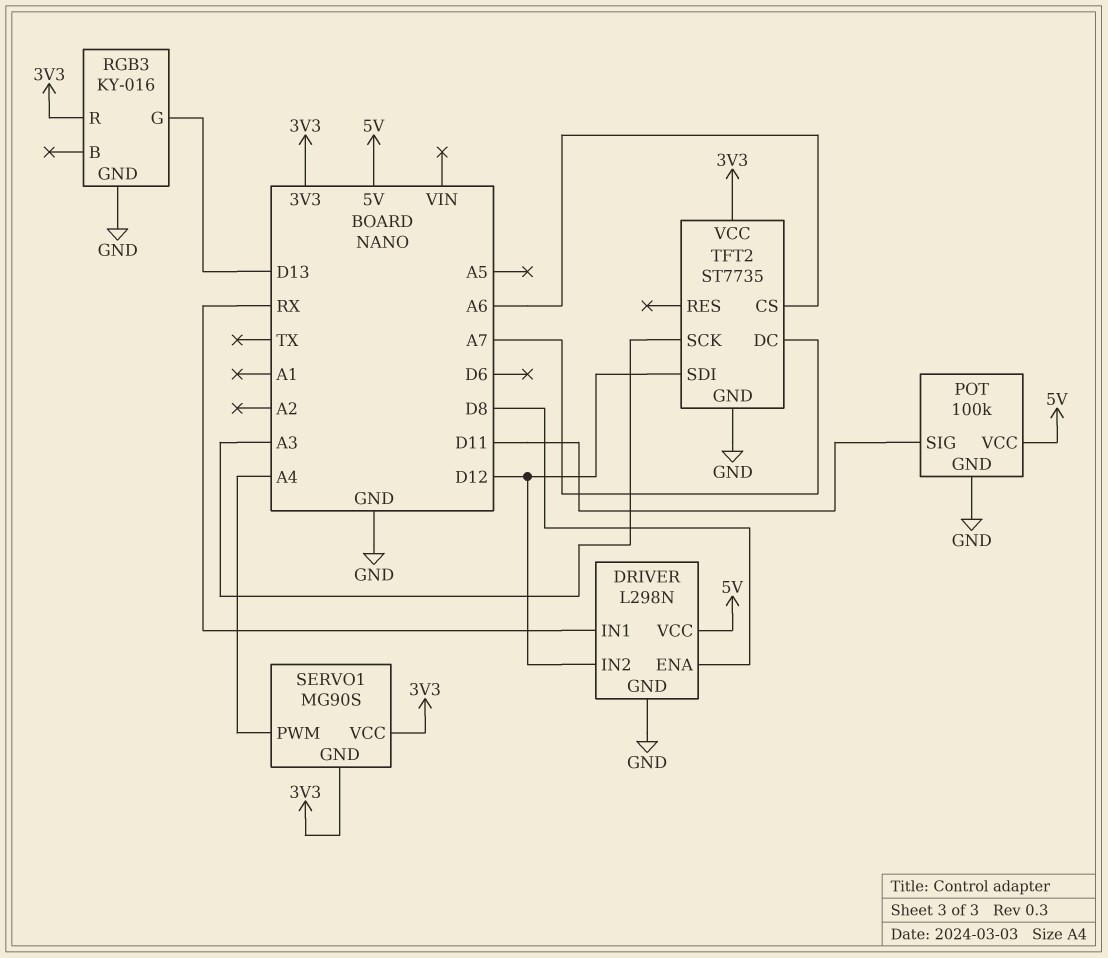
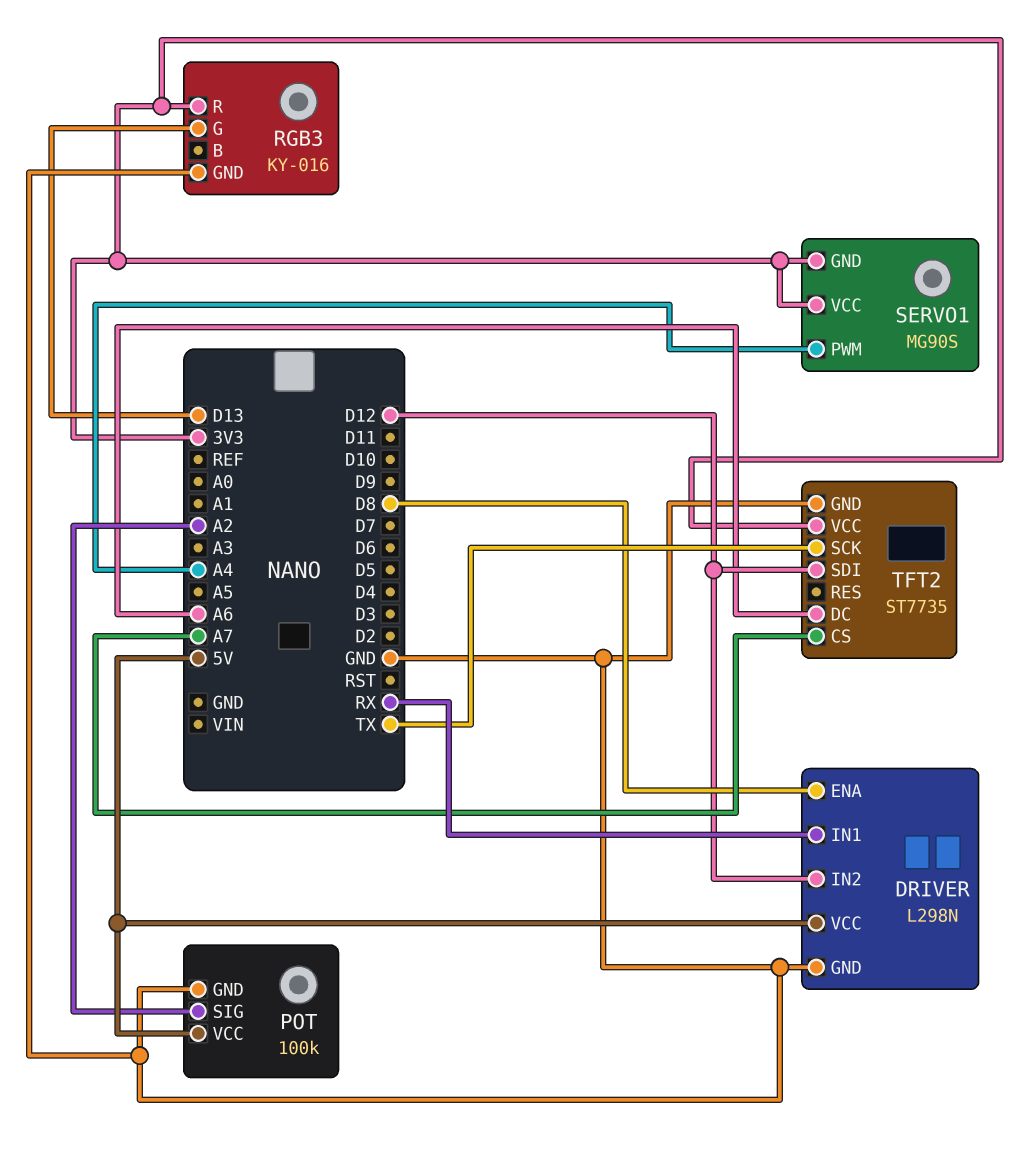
POT pin SIG: D11 -> A2
TFT2 pin CS: A6 -> A7
TFT2 pin DC: A7 -> A6
TFT2 pin SCK: A3 -> TX

